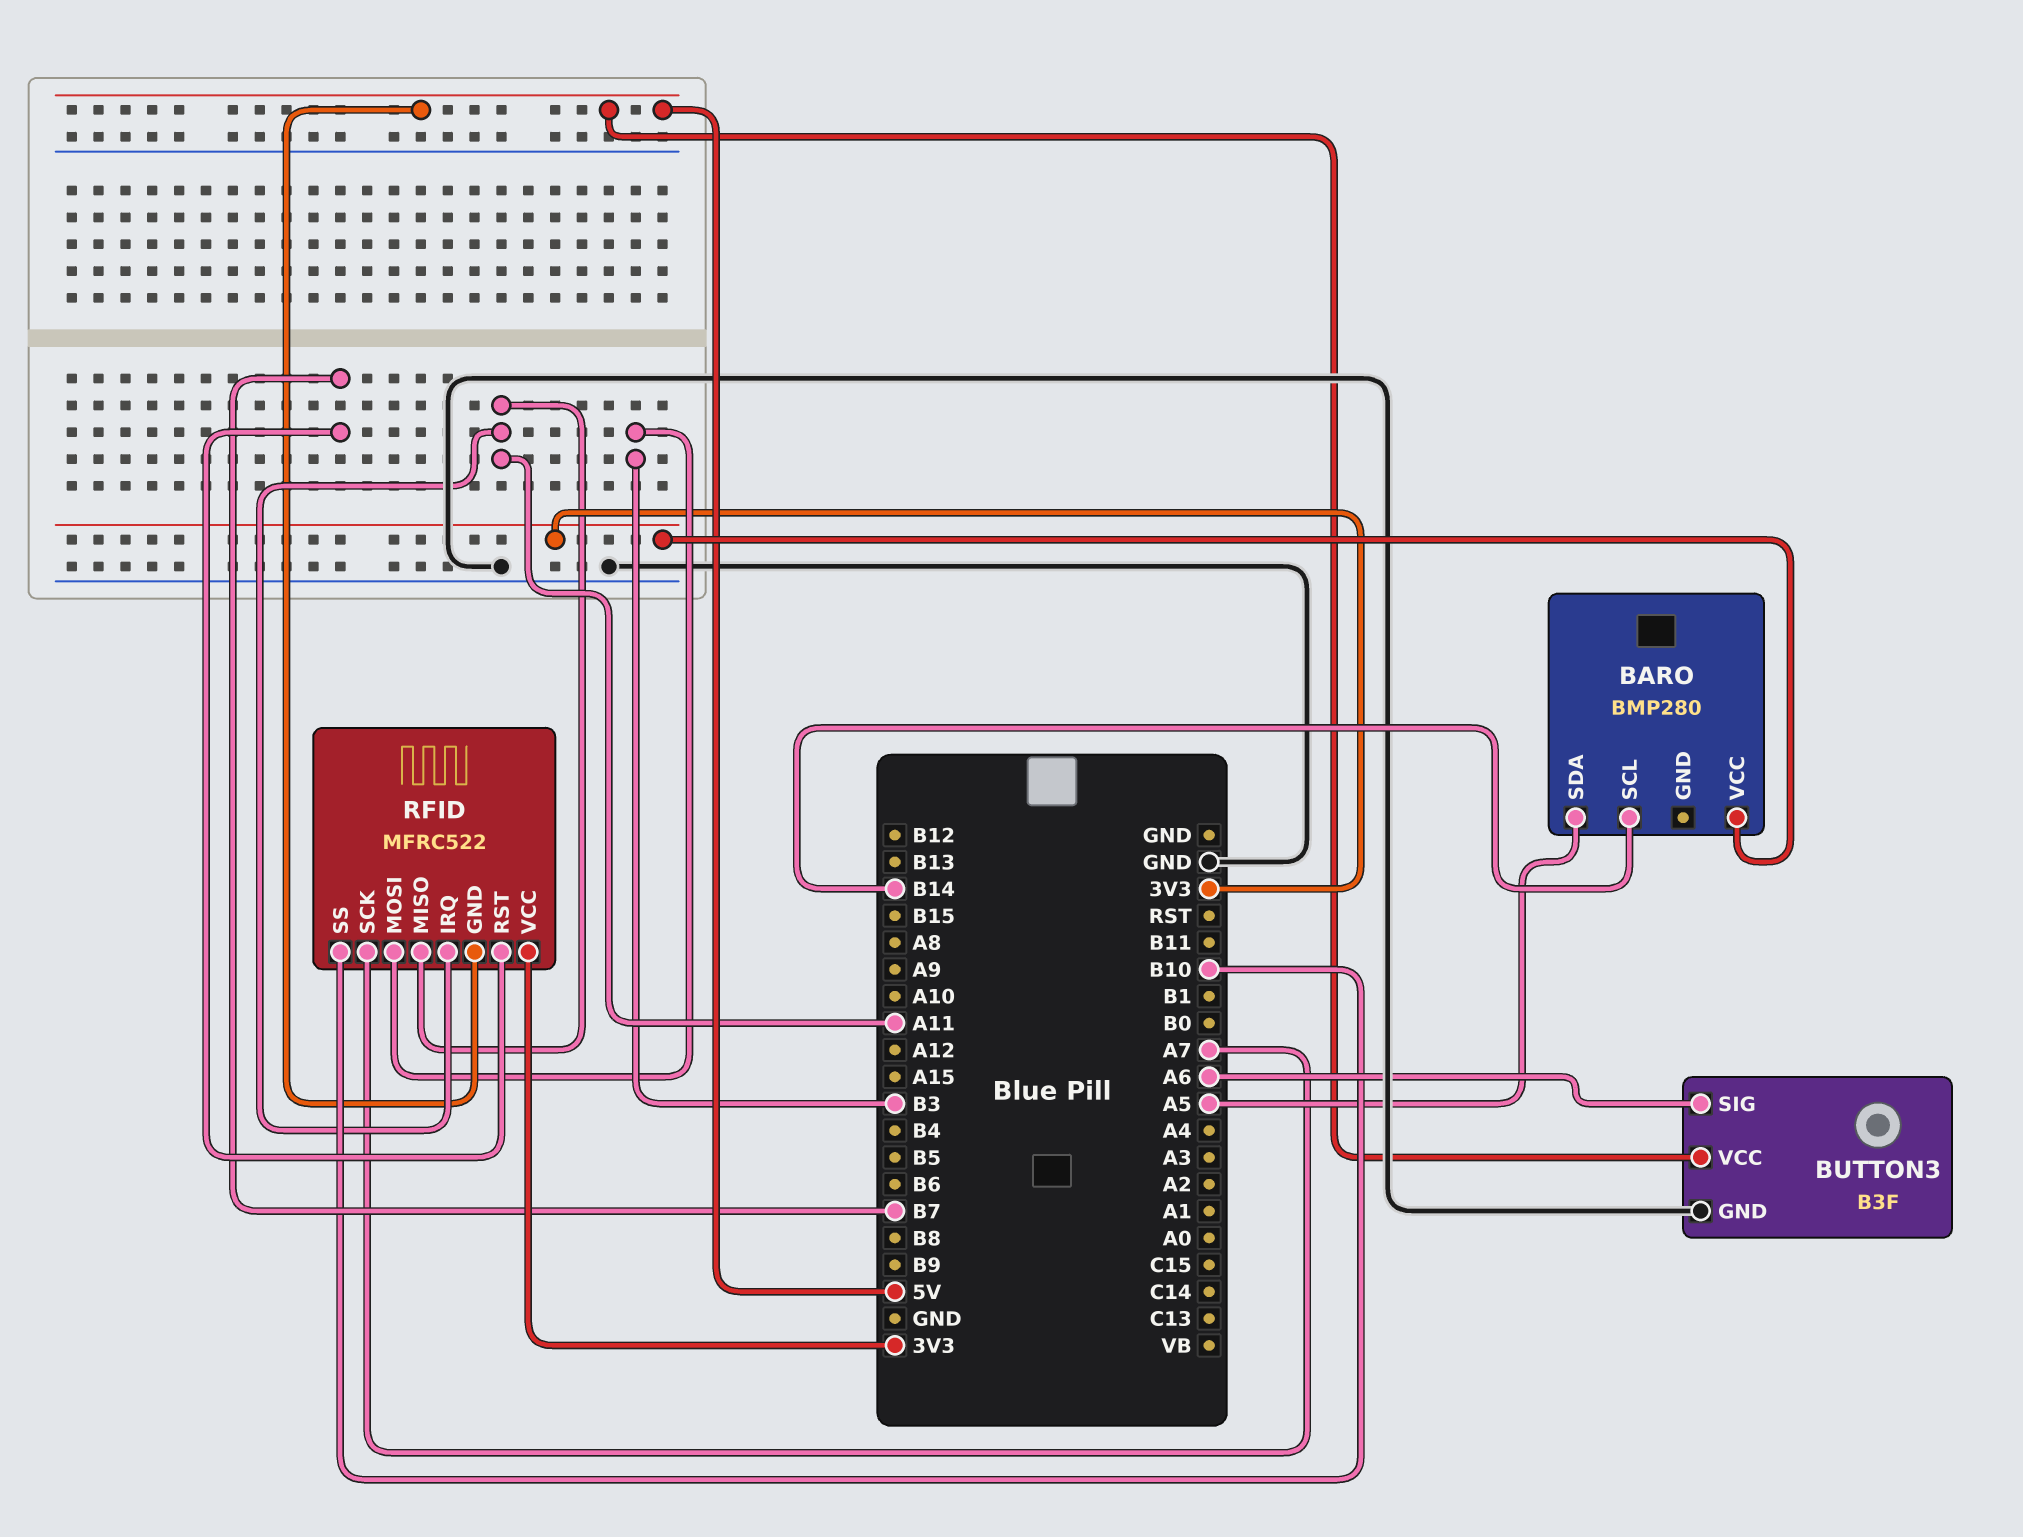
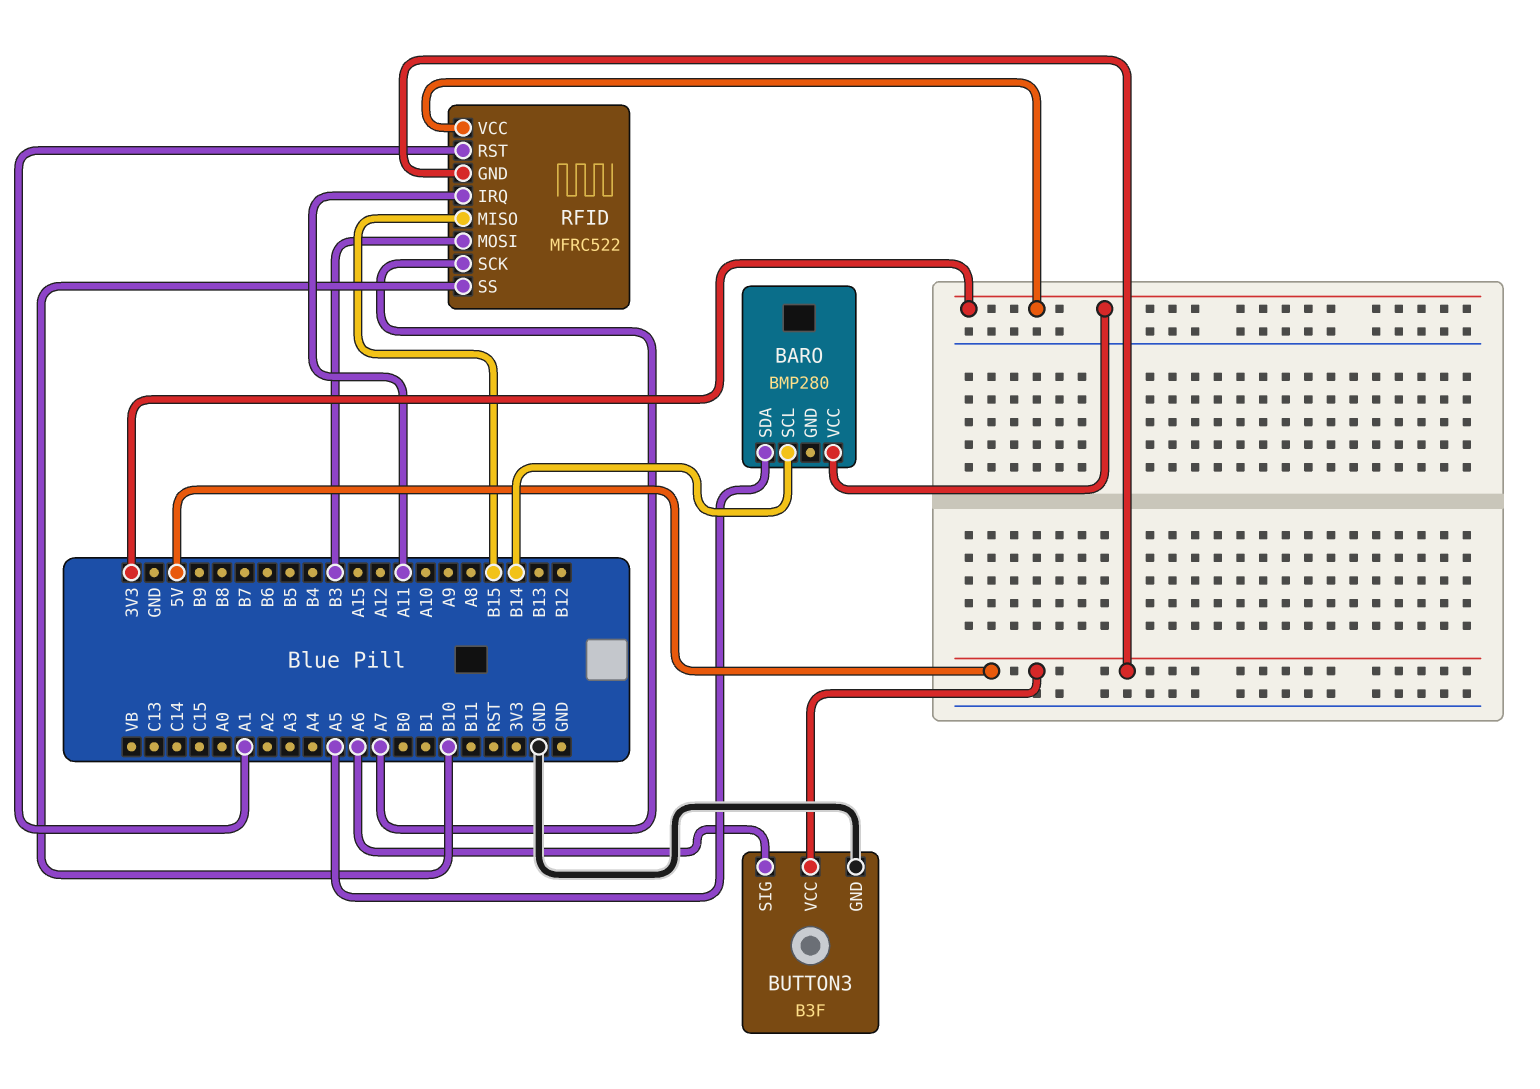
RFID pin MISO: A11 -> B15
RFID pin RST: B7 -> A1

